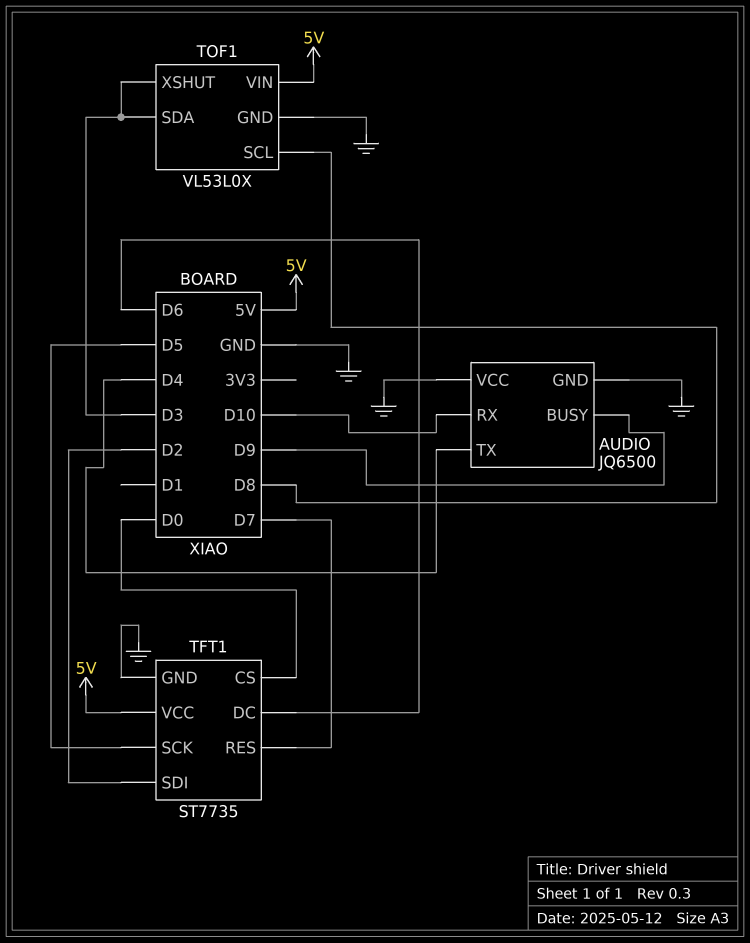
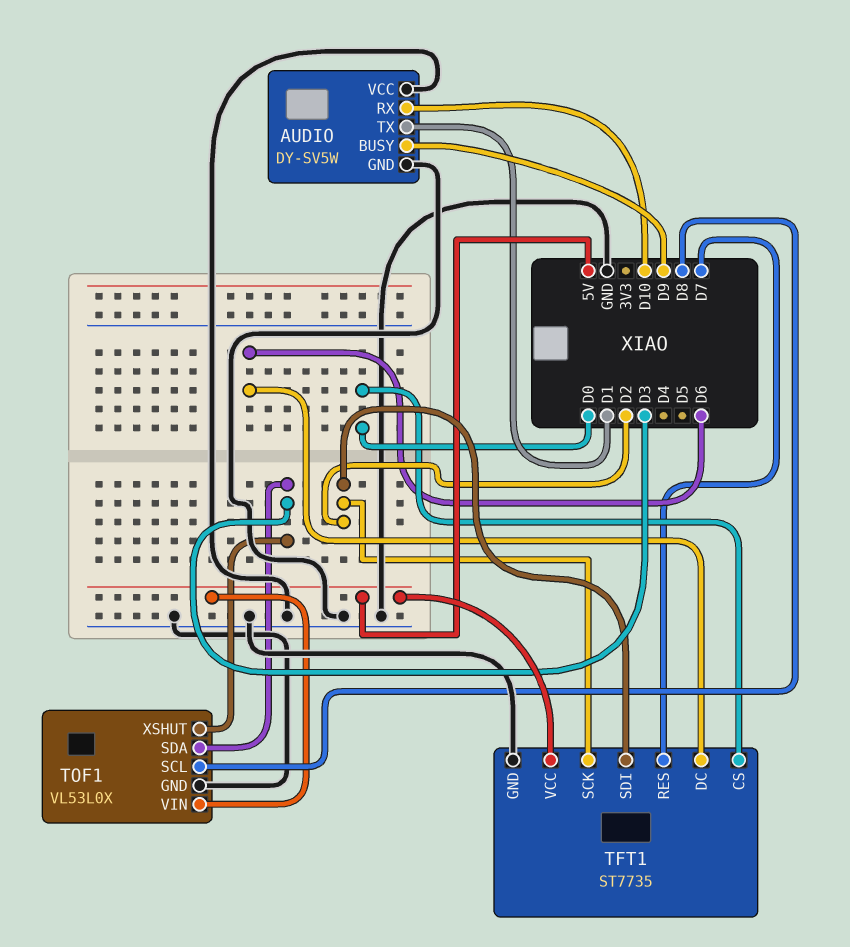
AUDIO: JQ6500 -> DY-SV5W
AUDIO pin TX: D4 -> D1
TFT1 pin SCK: D5 -> D2

